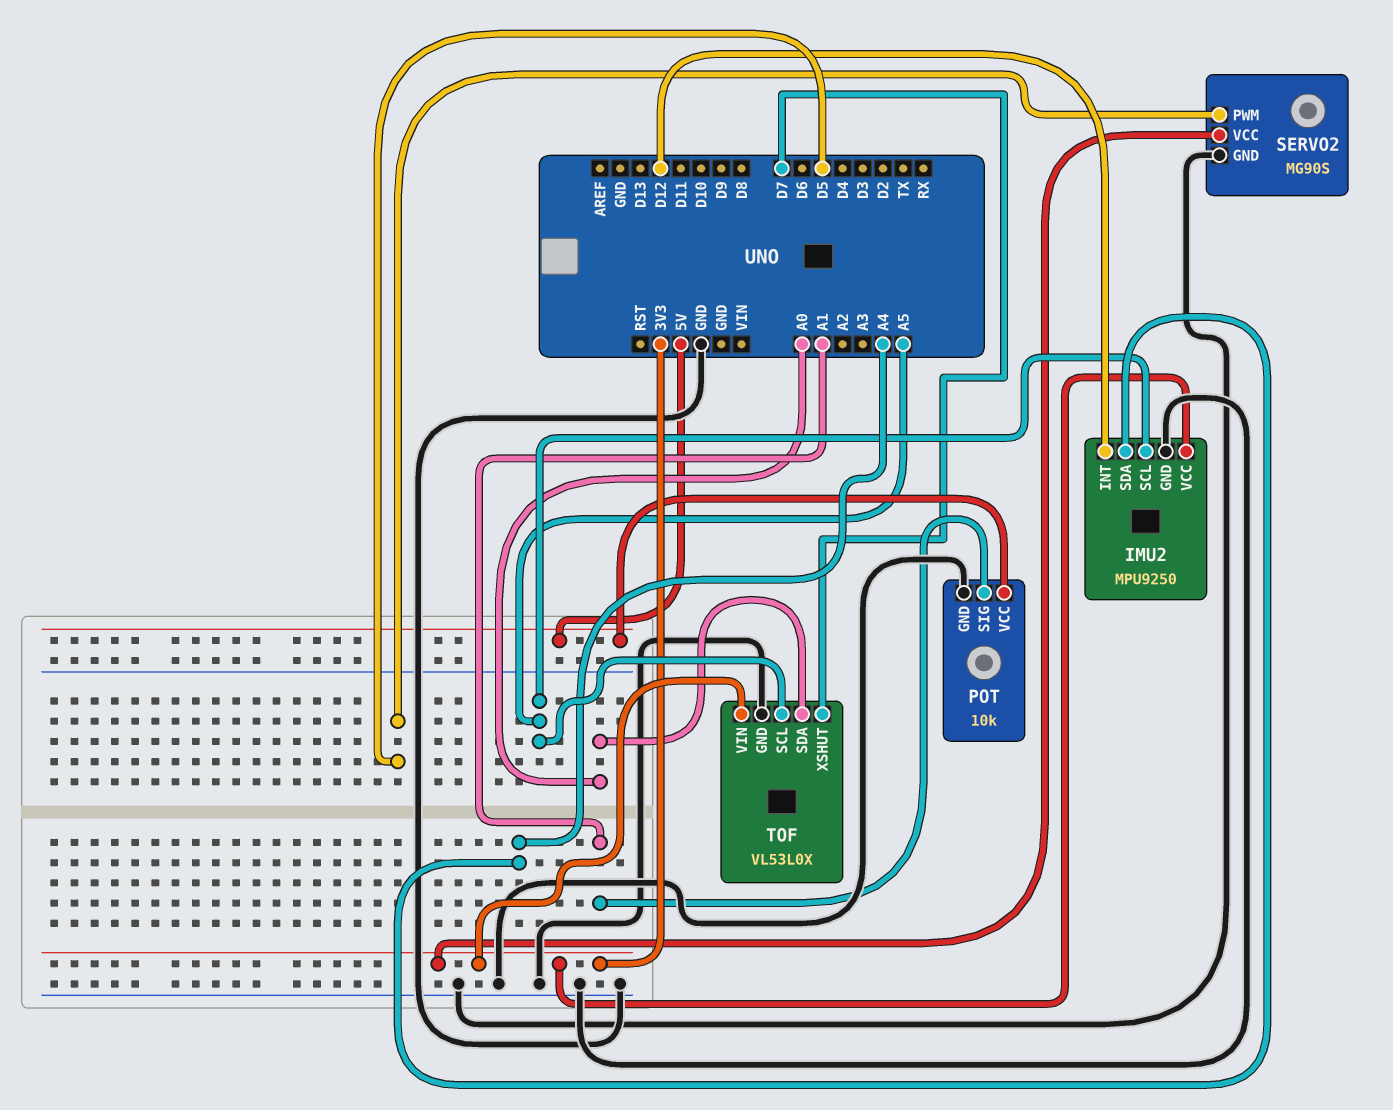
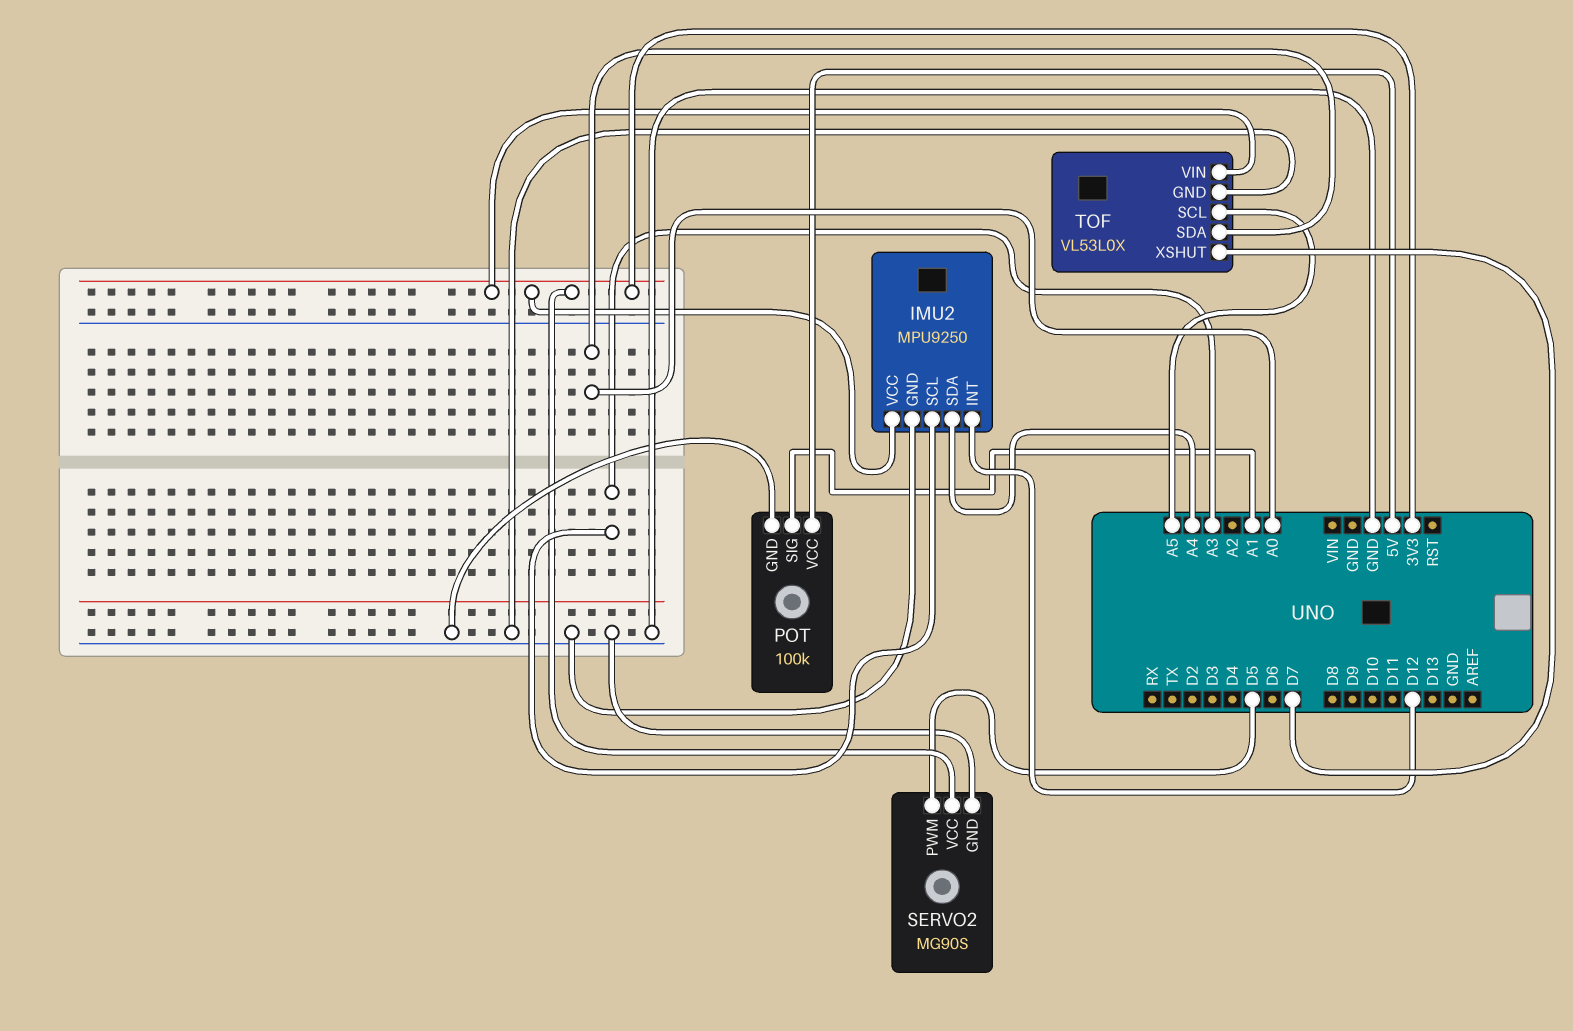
IMU2 pin SCL: A5 -> A3
POT: 10k -> 100k

